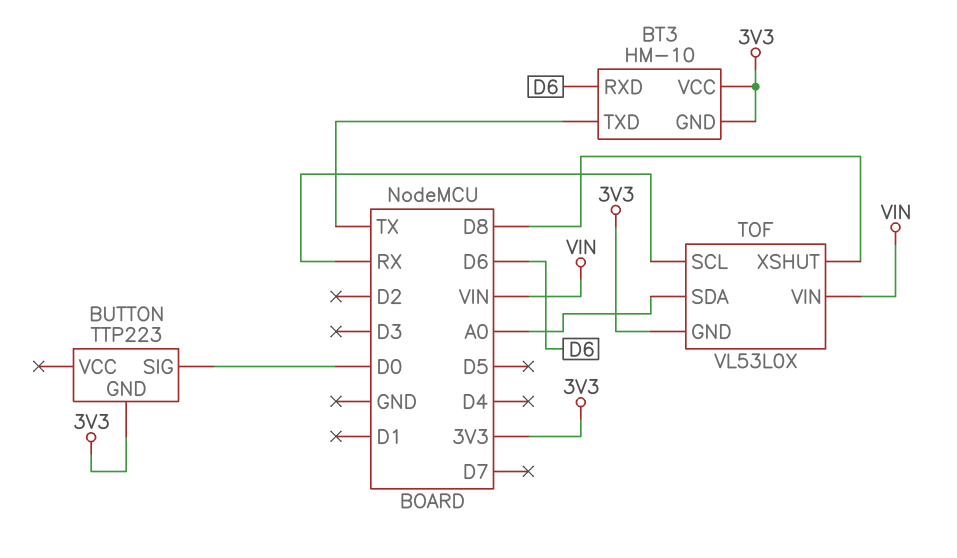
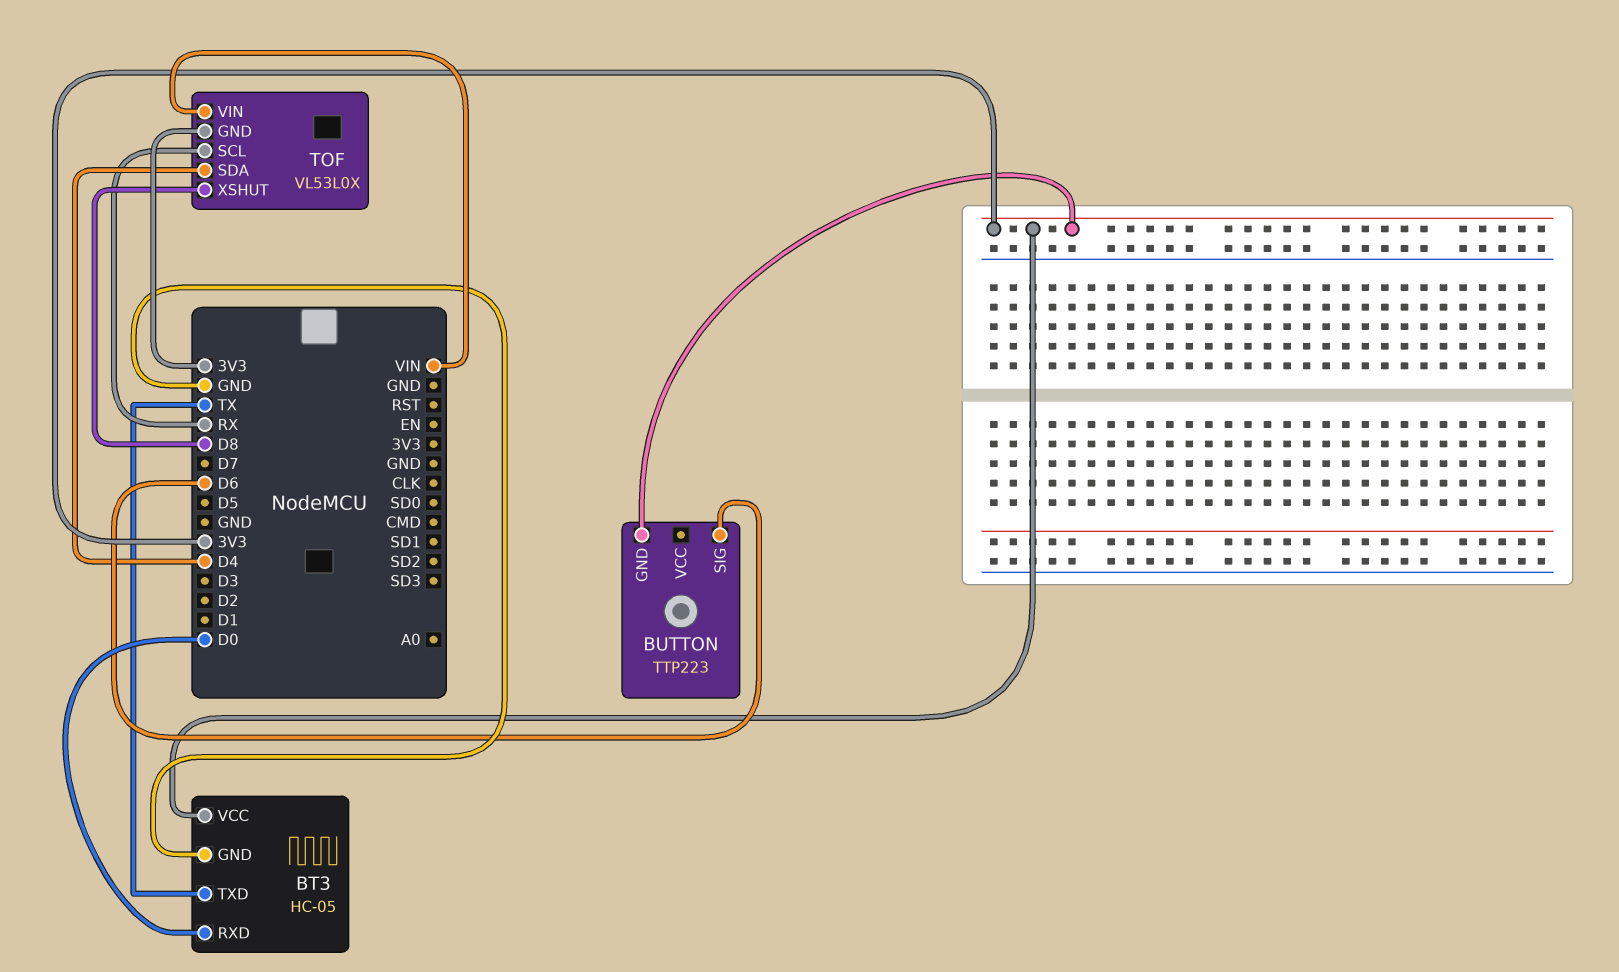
BT3: HM-10 -> HC-05
BT3 pin GND: 3V3 -> GND
BT3 pin RXD: D6 -> D0
BUTTON pin SIG: D0 -> D6
TOF pin SDA: A0 -> D4

